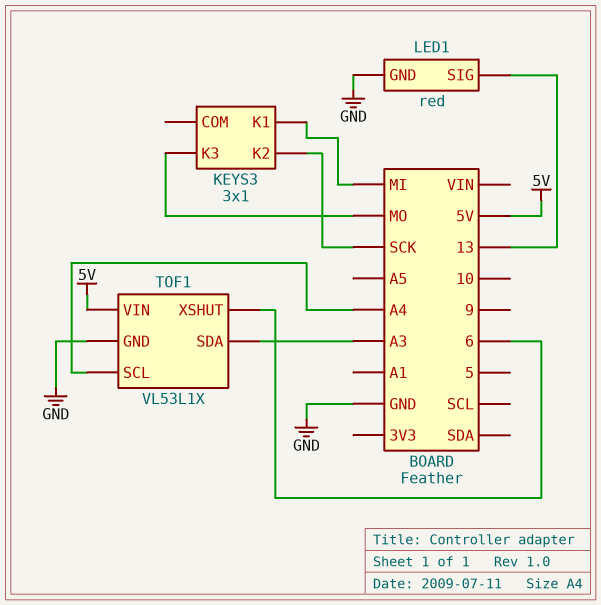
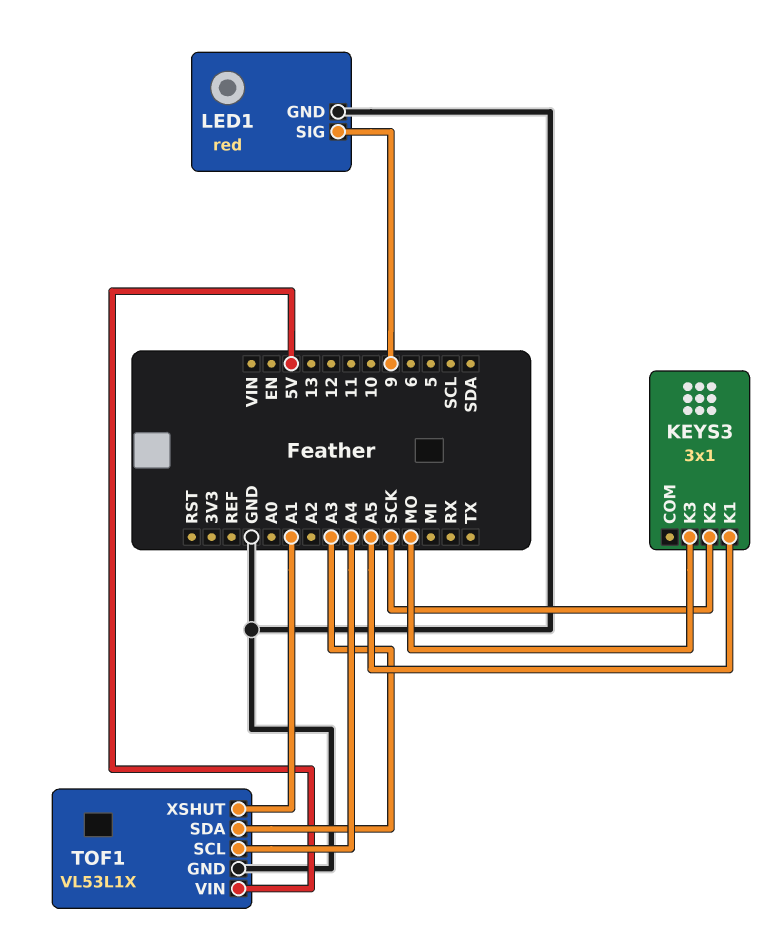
KEYS3 pin K1: MI -> A5
LED1 pin SIG: 13 -> 9
TOF1 pin XSHUT: 6 -> A1

